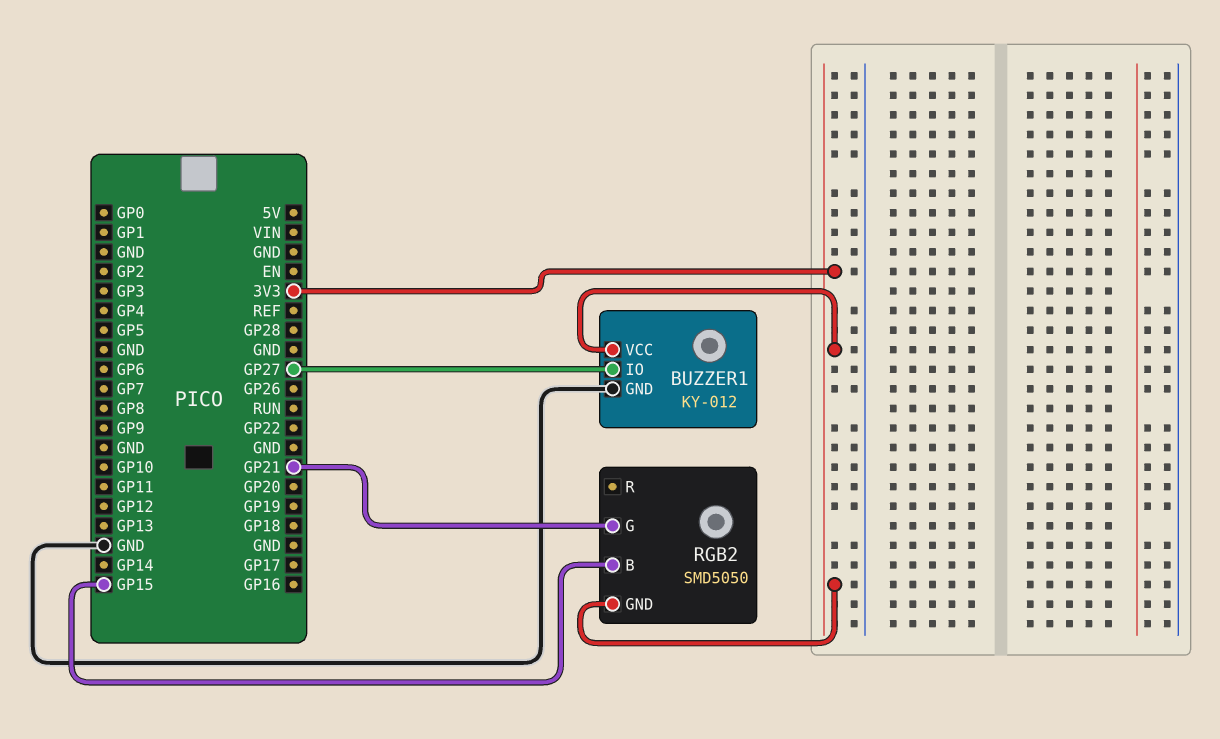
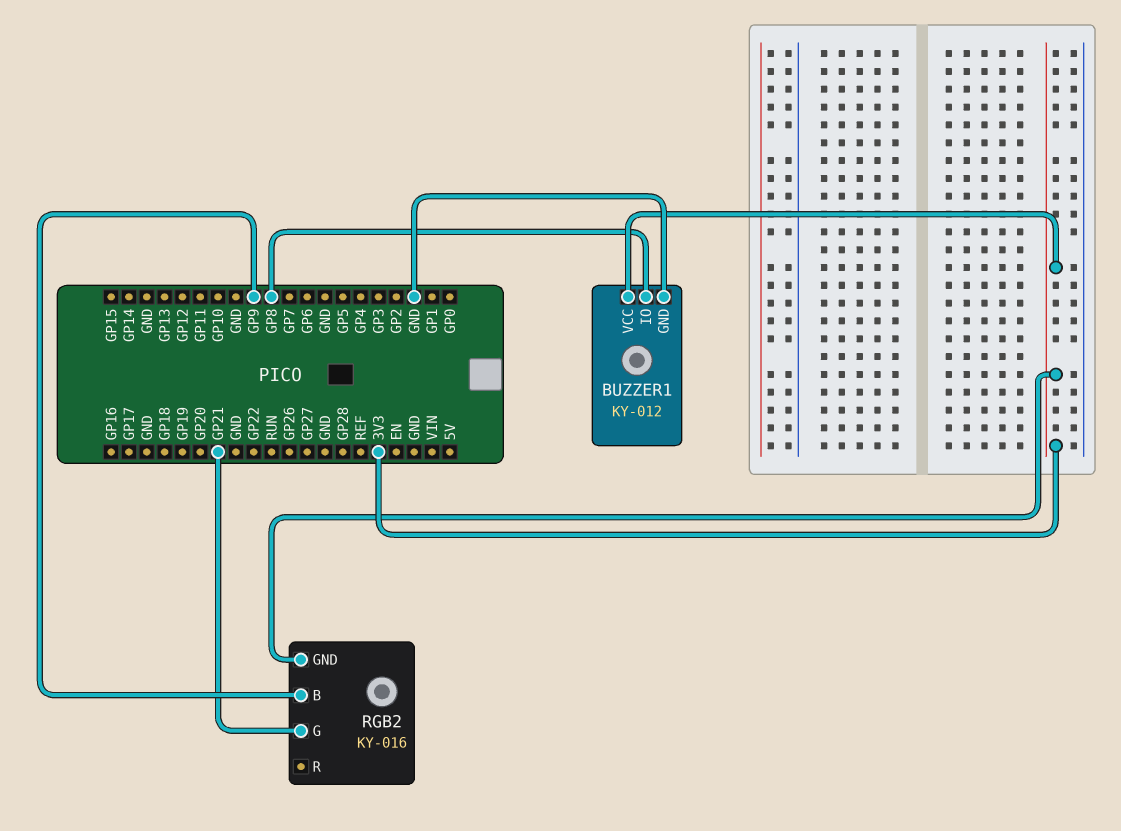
BUZZER1 pin IO: GP27 -> GP8
RGB2: SMD5050 -> KY-016
RGB2 pin B: GP15 -> GP9

